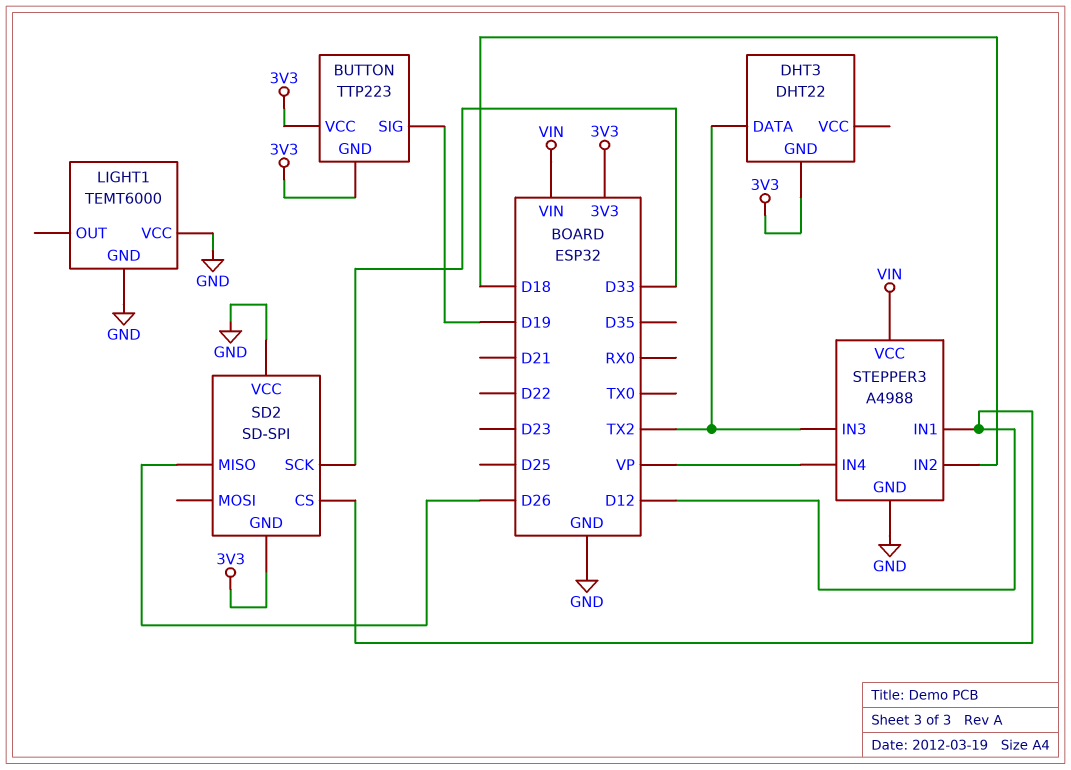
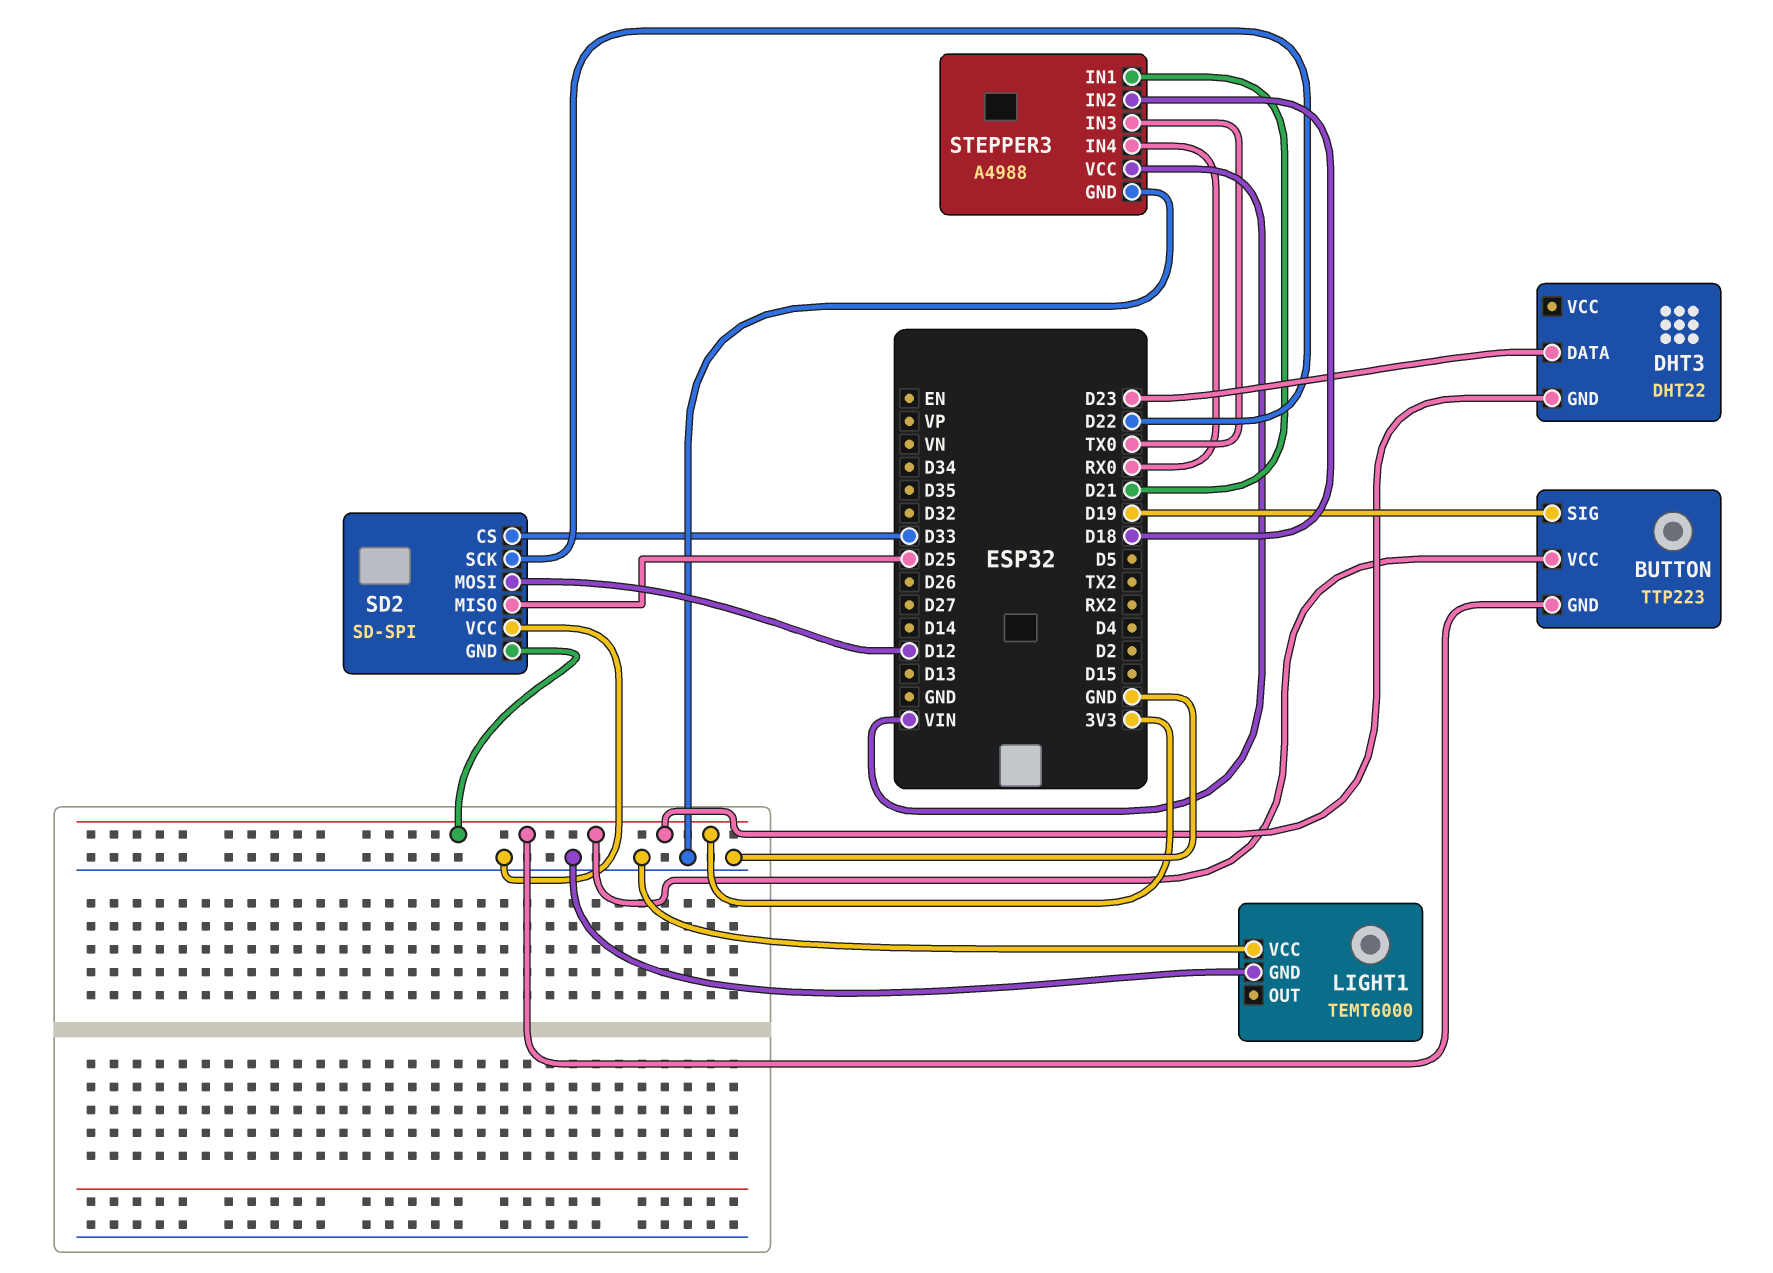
DHT3 pin DATA: TX2 -> D23
SD2 pin CS: D12 -> D33
SD2 pin MISO: D26 -> D25
SD2 pin MOSI: none -> D12
SD2 pin SCK: D33 -> D22
STEPPER3 pin IN1: D12 -> D21
STEPPER3 pin IN3: TX2 -> TX0
STEPPER3 pin IN4: VP -> RX0

